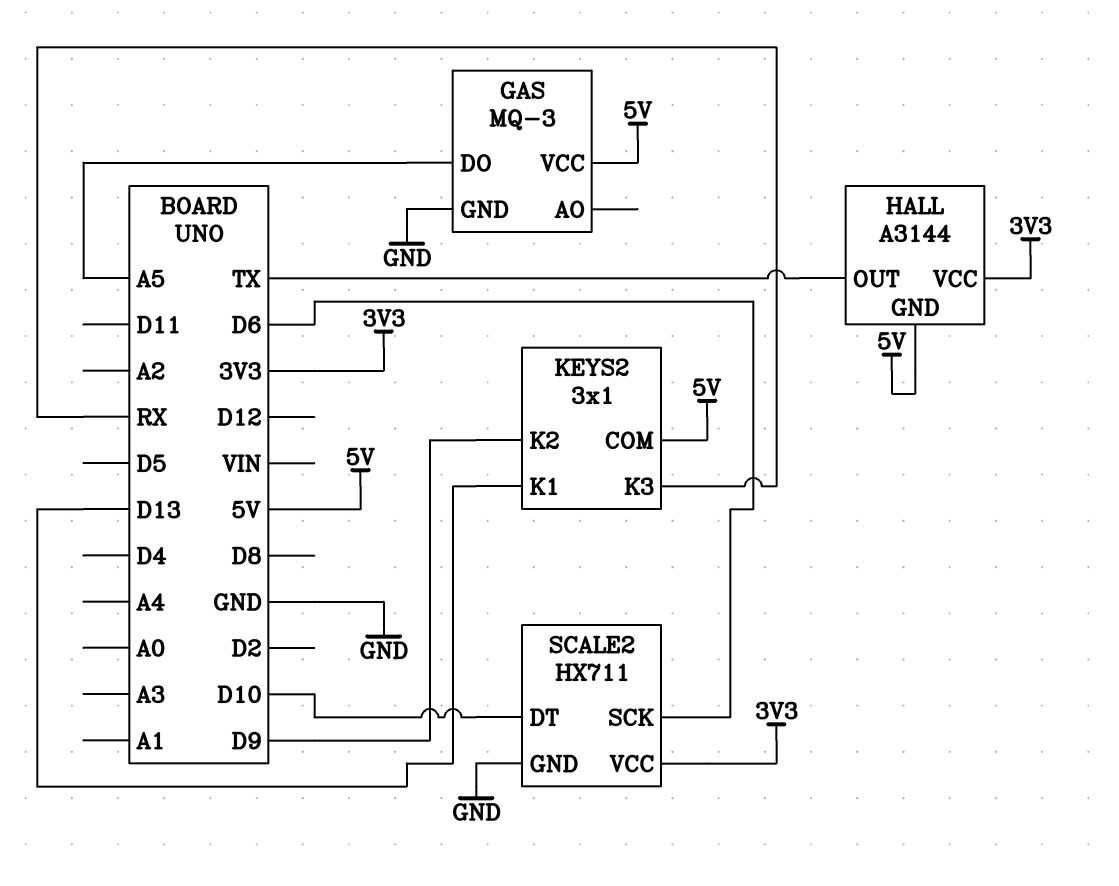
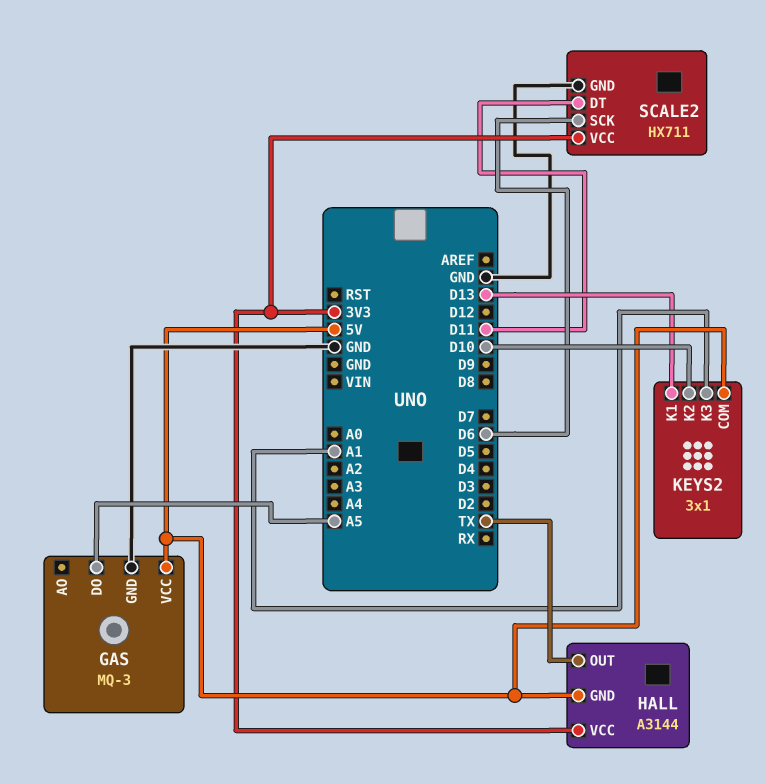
KEYS2 pin K2: D9 -> D10
KEYS2 pin K3: RX -> A1
SCALE2 pin DT: D10 -> D11

